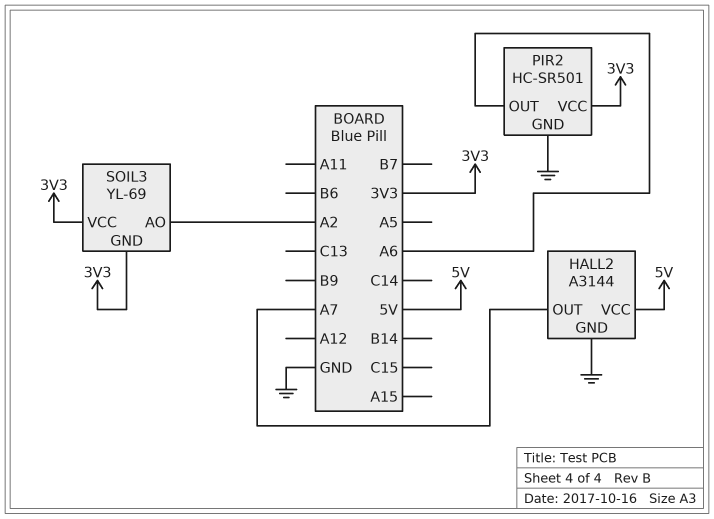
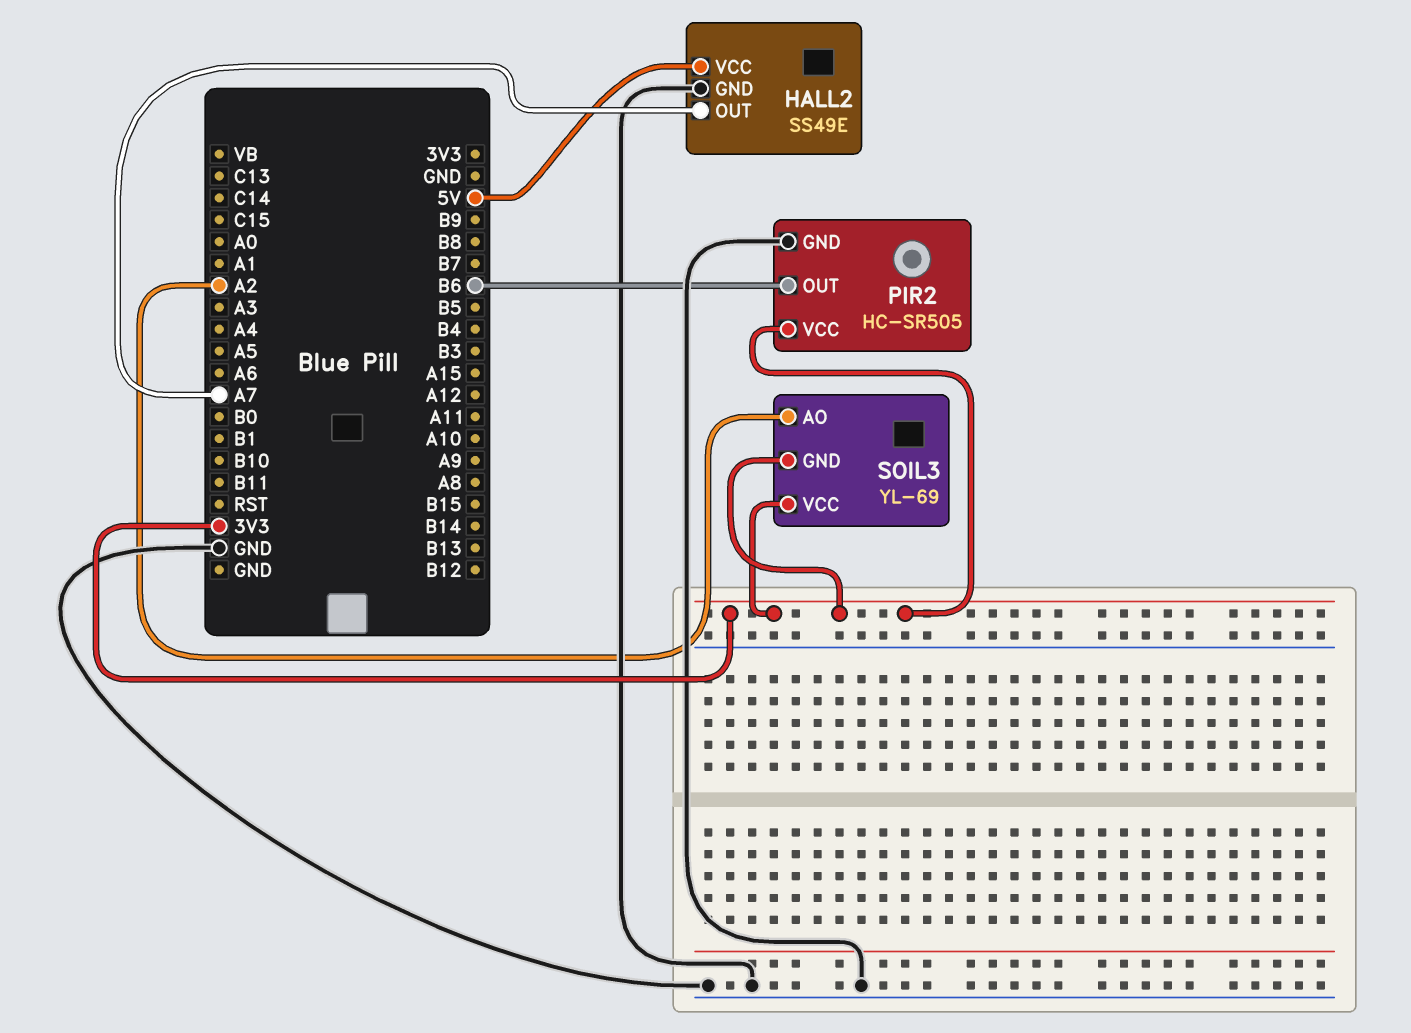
HALL2: A3144 -> SS49E
PIR2: HC-SR501 -> HC-SR505
PIR2 pin OUT: A6 -> B6

